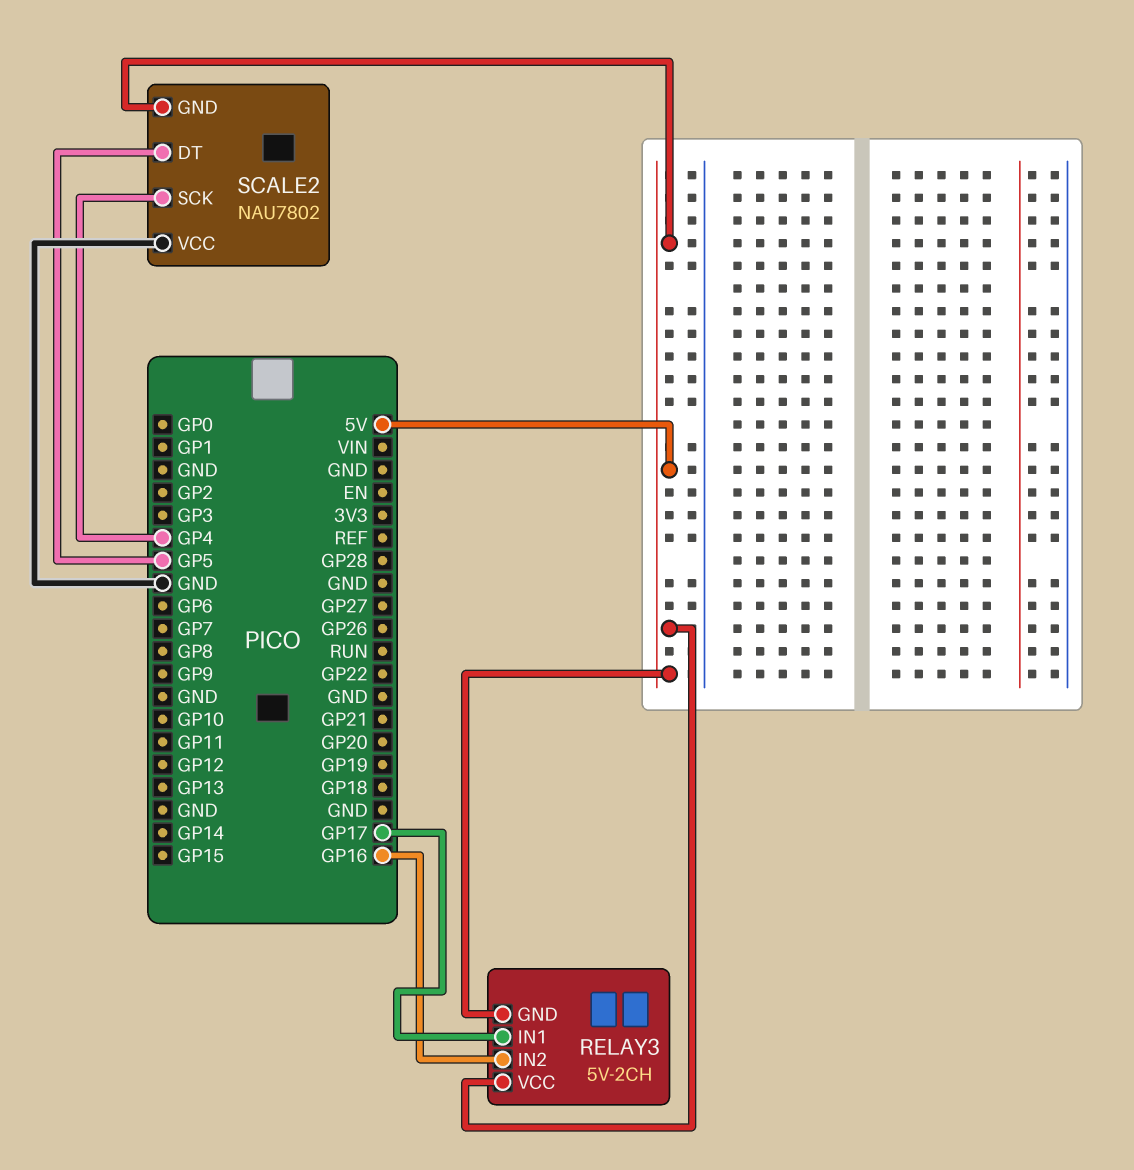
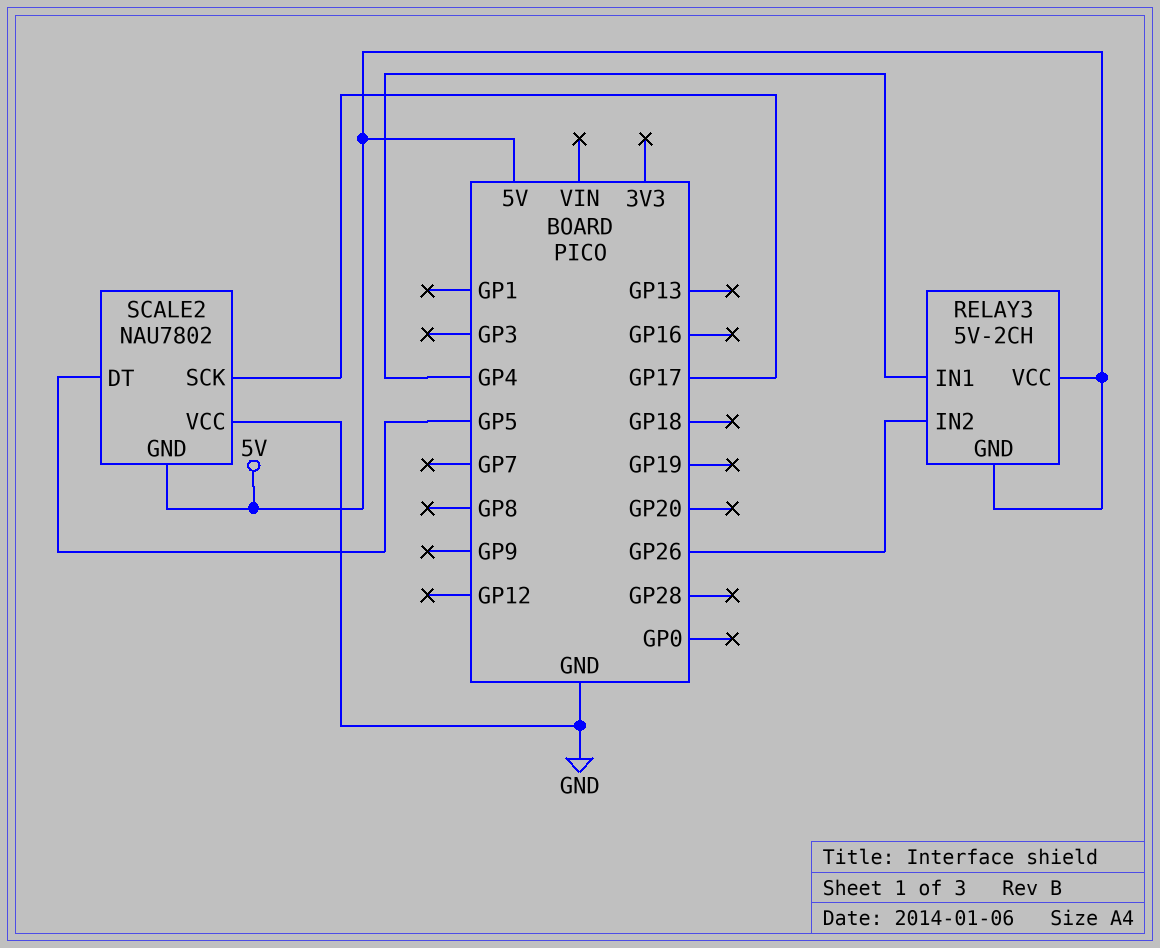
RELAY3 pin IN1: GP17 -> GP4
RELAY3 pin IN2: GP16 -> GP26
SCALE2 pin SCK: GP4 -> GP17

